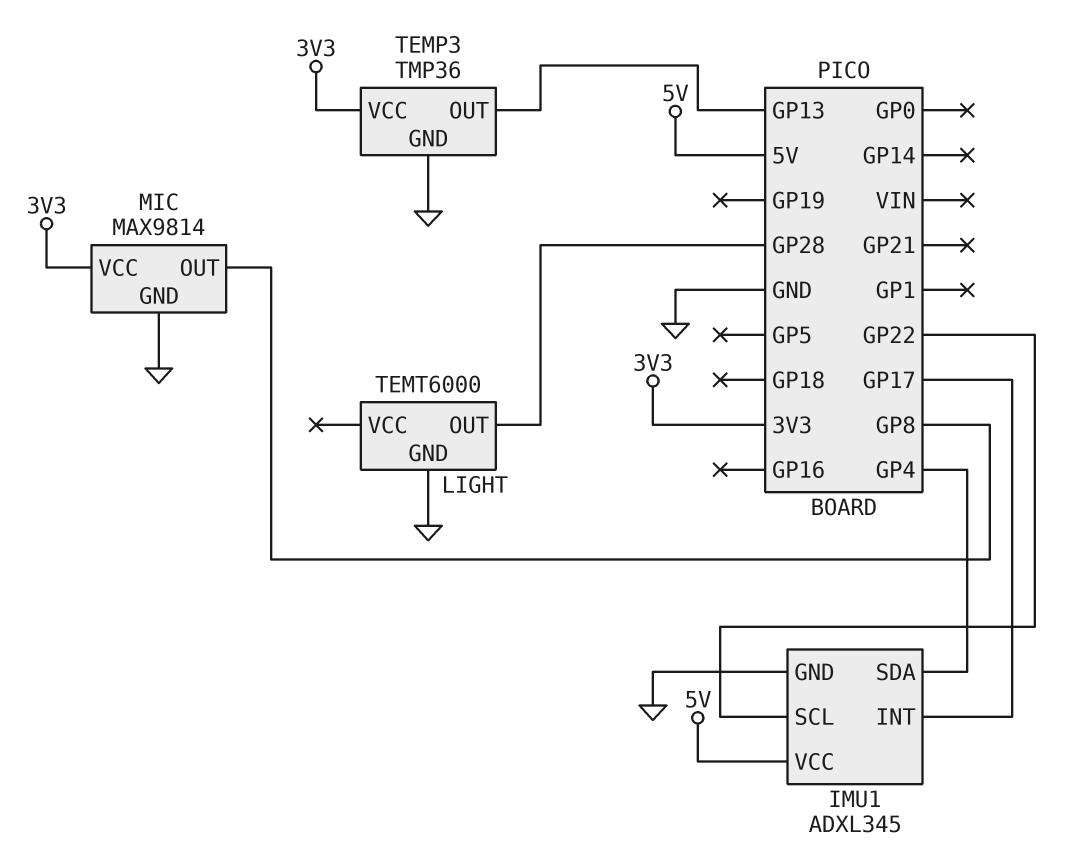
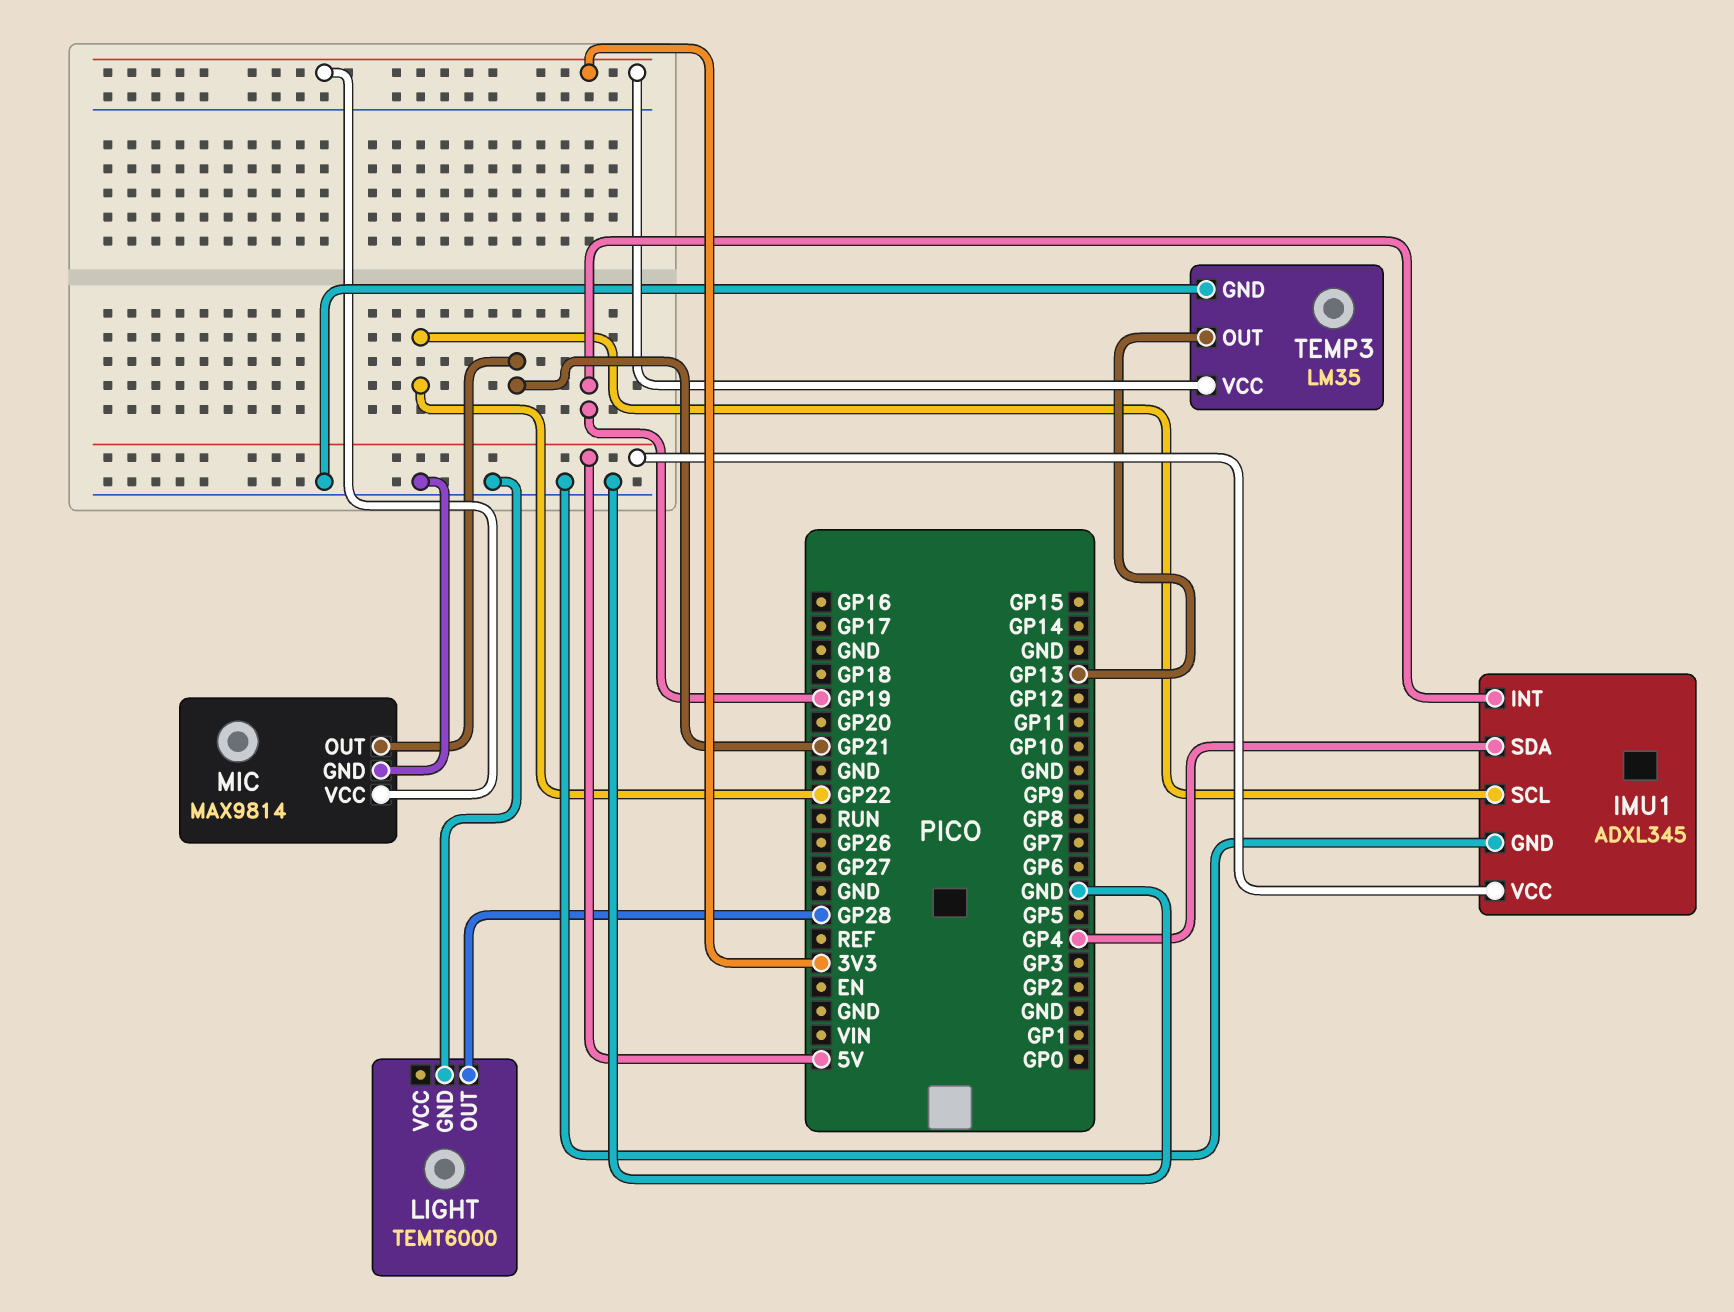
IMU1 pin INT: GP17 -> GP19
MIC pin OUT: GP8 -> GP21
TEMP3: TMP36 -> LM35

